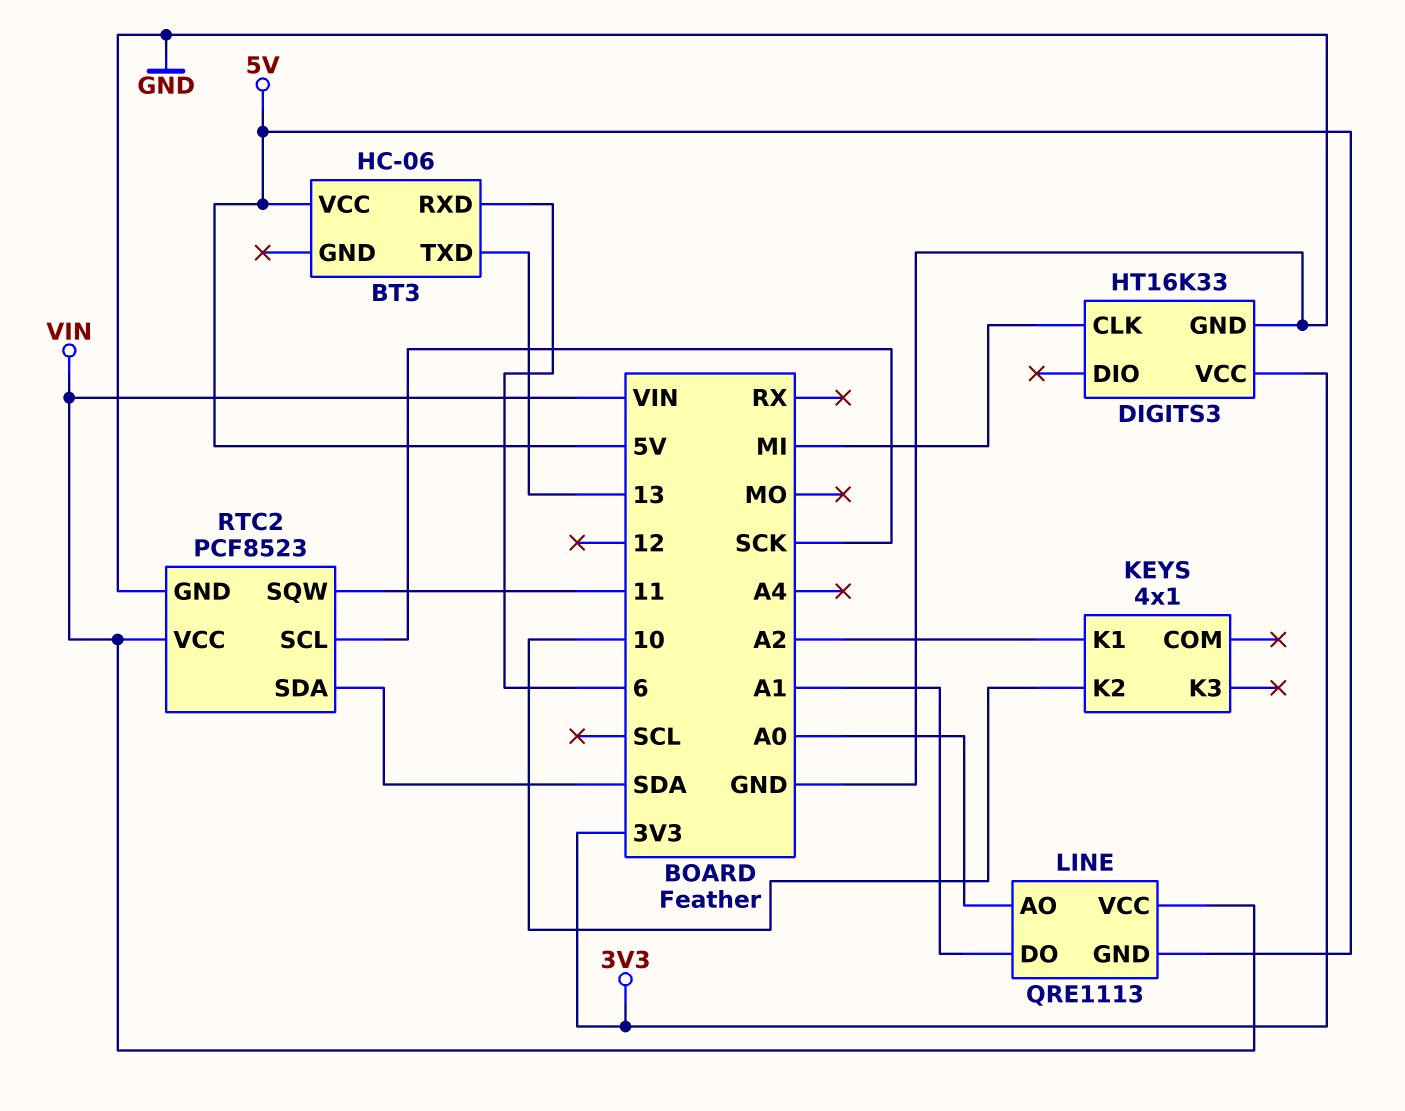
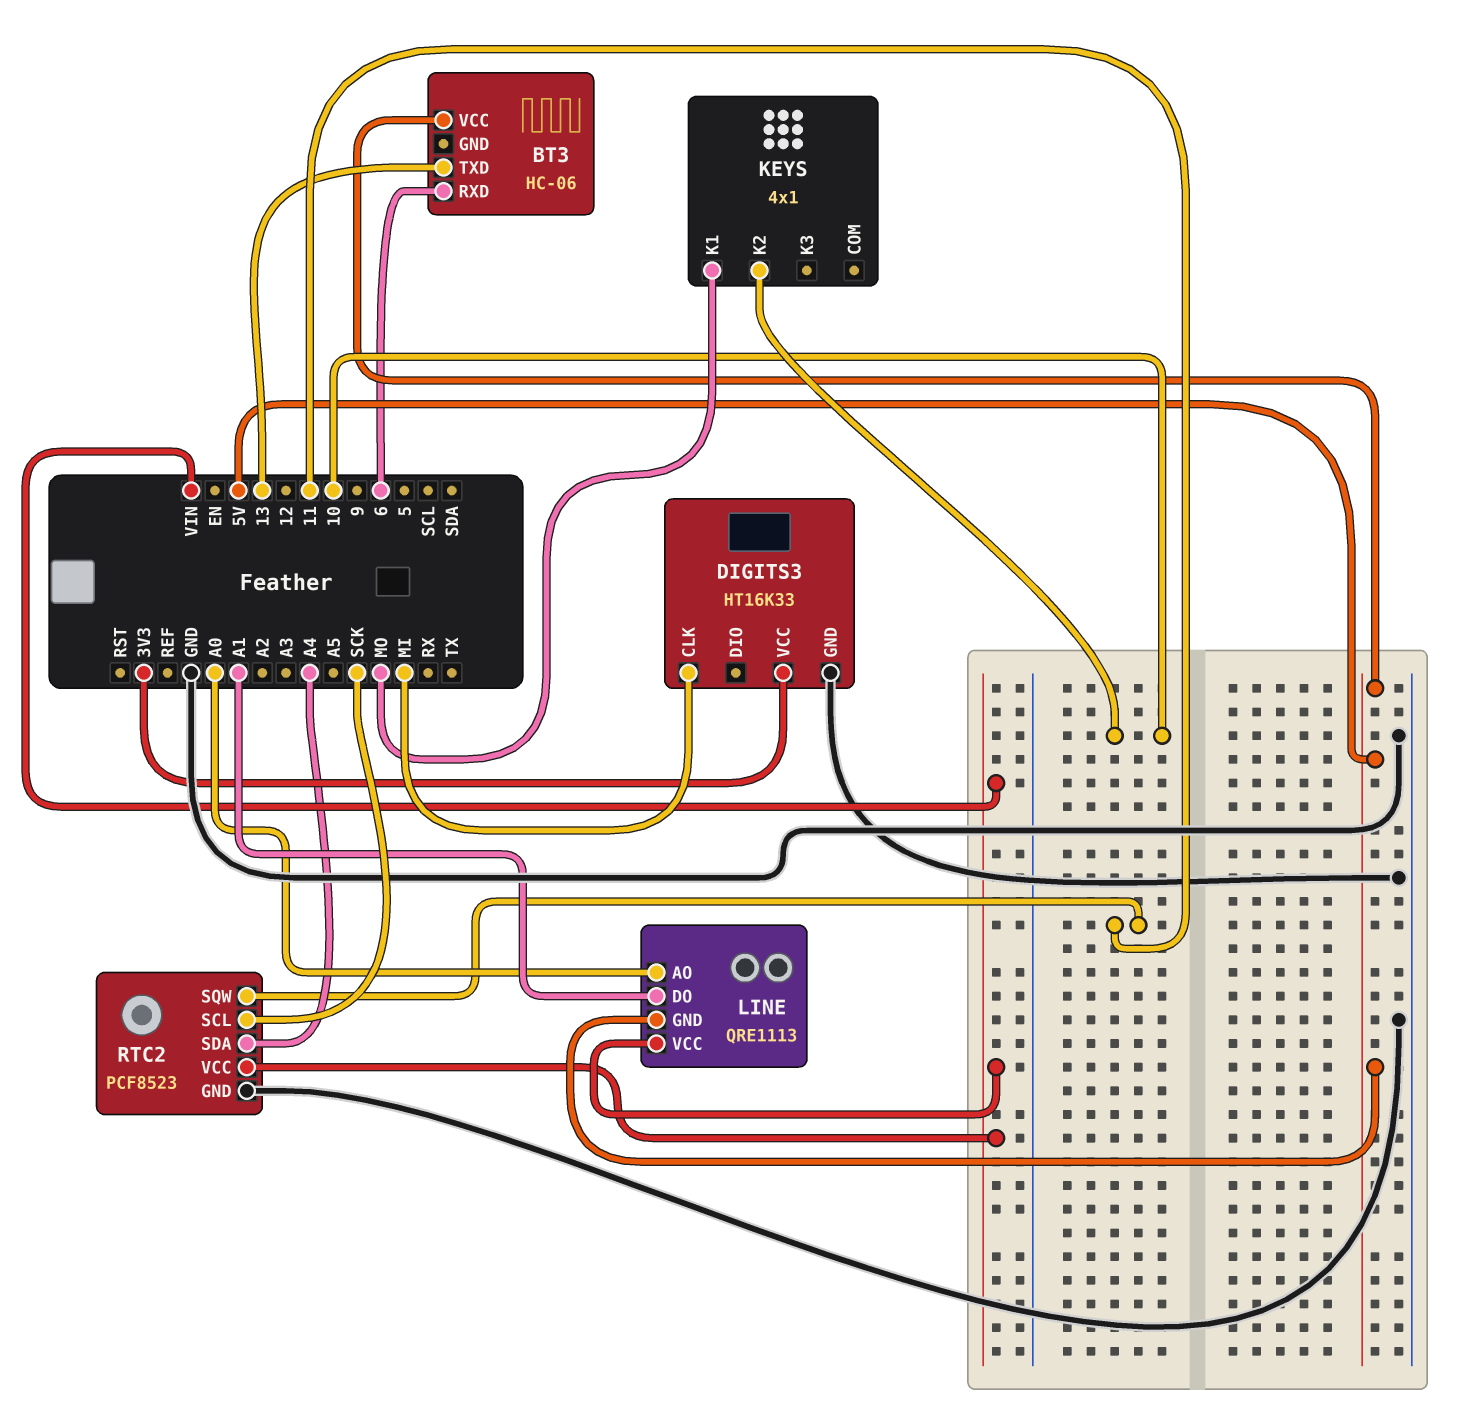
KEYS pin K1: A2 -> MO
RTC2 pin SDA: SDA -> A4

